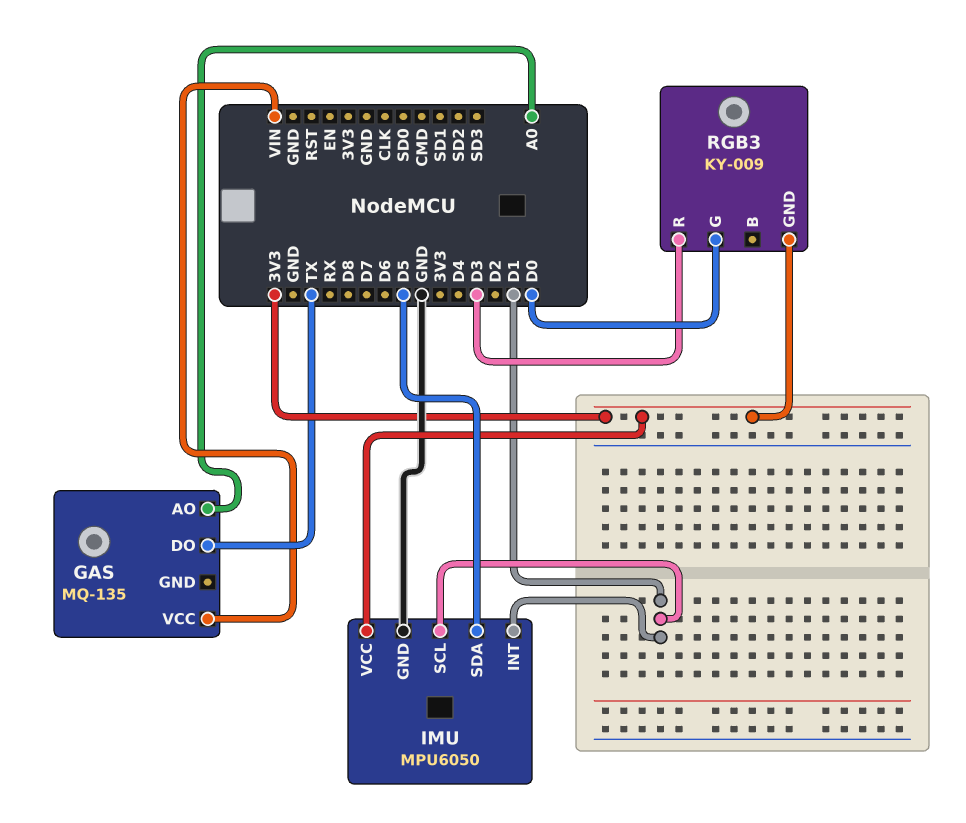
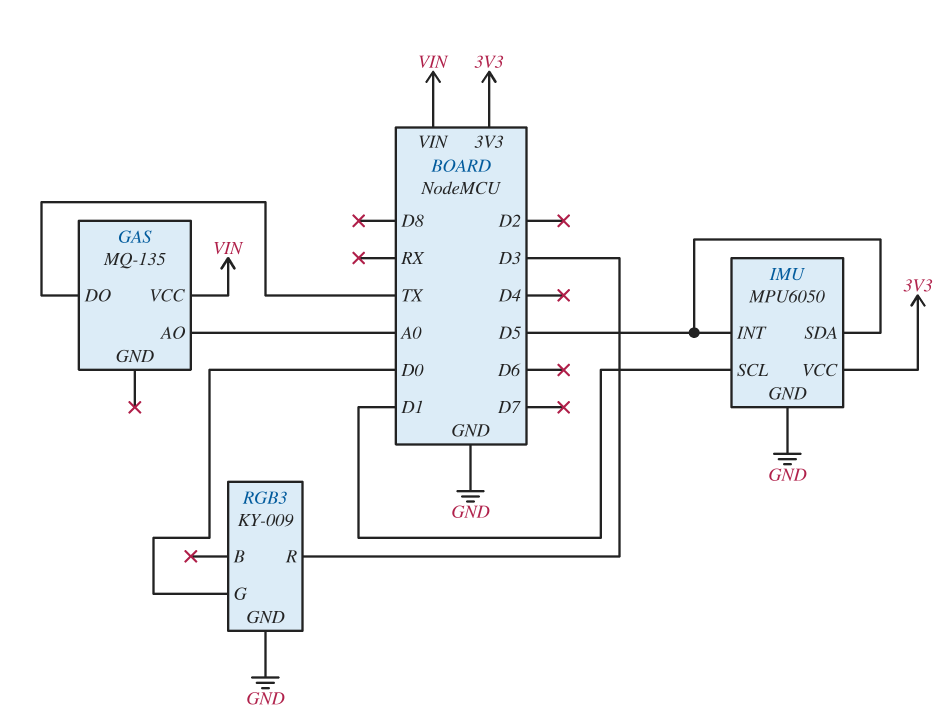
IMU pin INT: D1 -> D5
RGB3 pin GND: 3V3 -> GND

